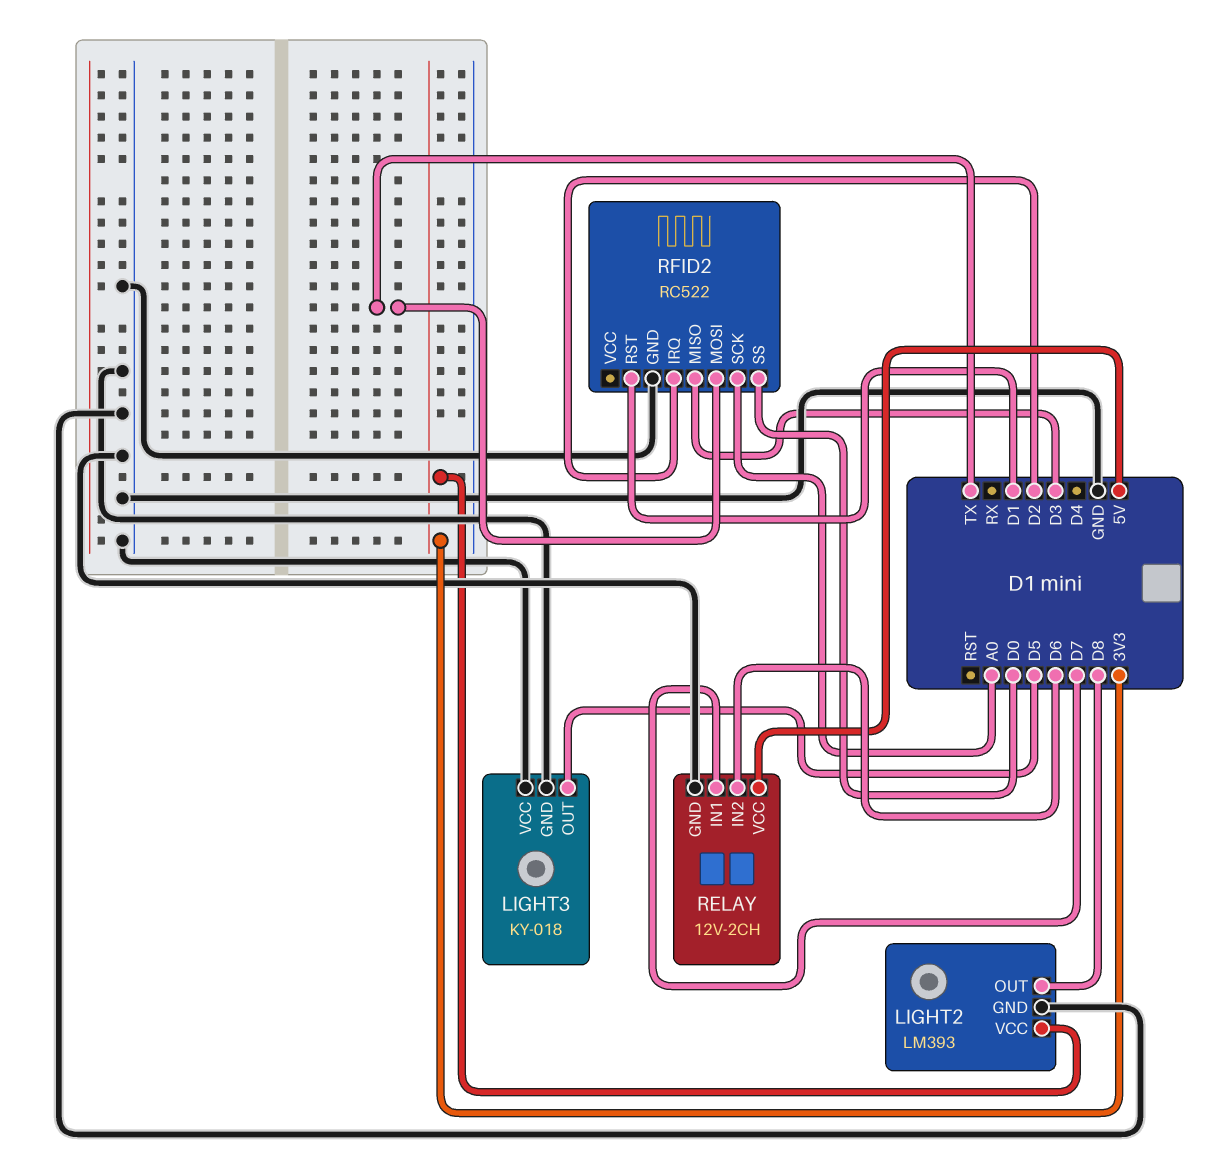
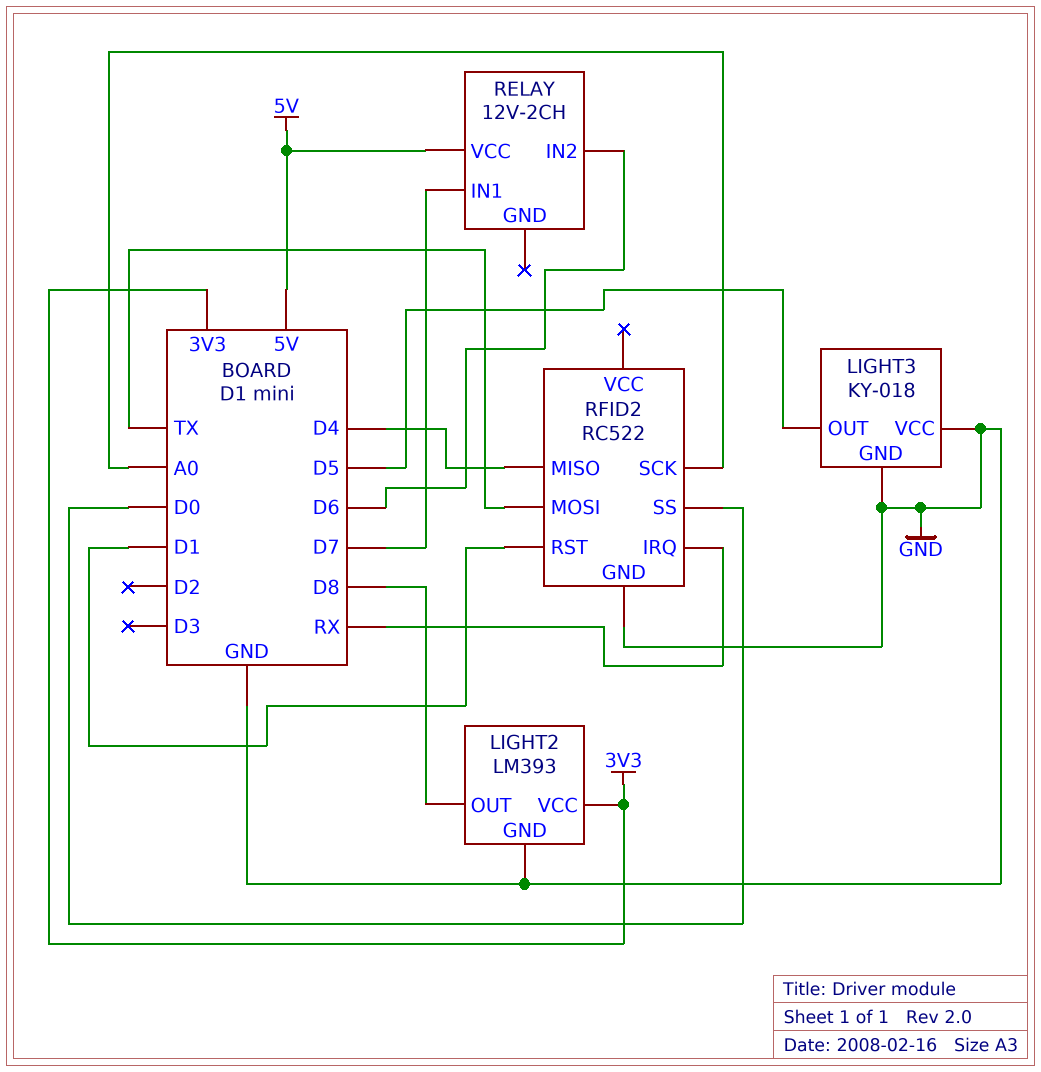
RELAY pin GND: GND -> none
RFID2 pin IRQ: D2 -> RX
RFID2 pin MISO: D3 -> D4

